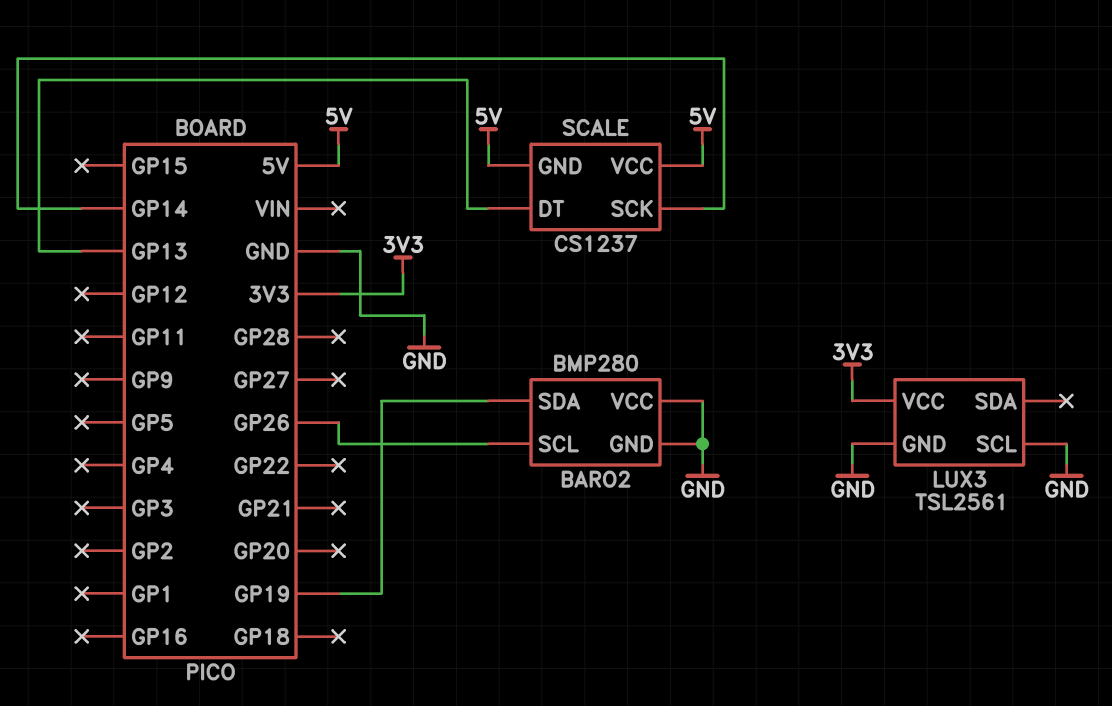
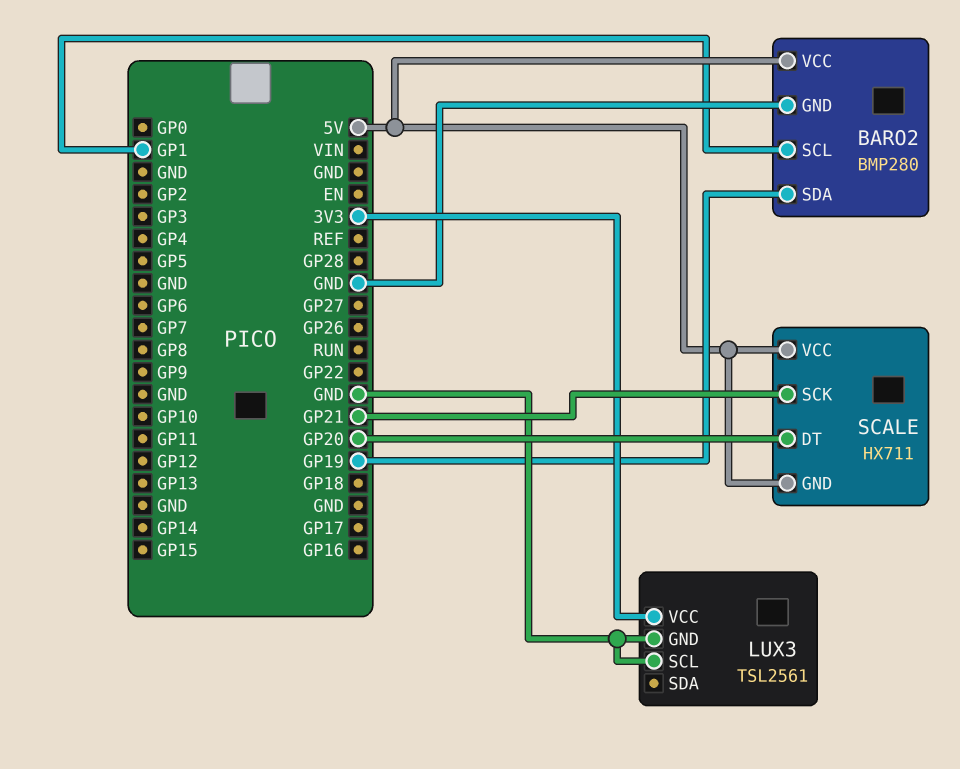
BARO2 pin SCL: GP26 -> GP1
BARO2 pin VCC: GND -> 5V
SCALE: CS1237 -> HX711
SCALE pin DT: GP13 -> GP20
SCALE pin SCK: GP14 -> GP21

